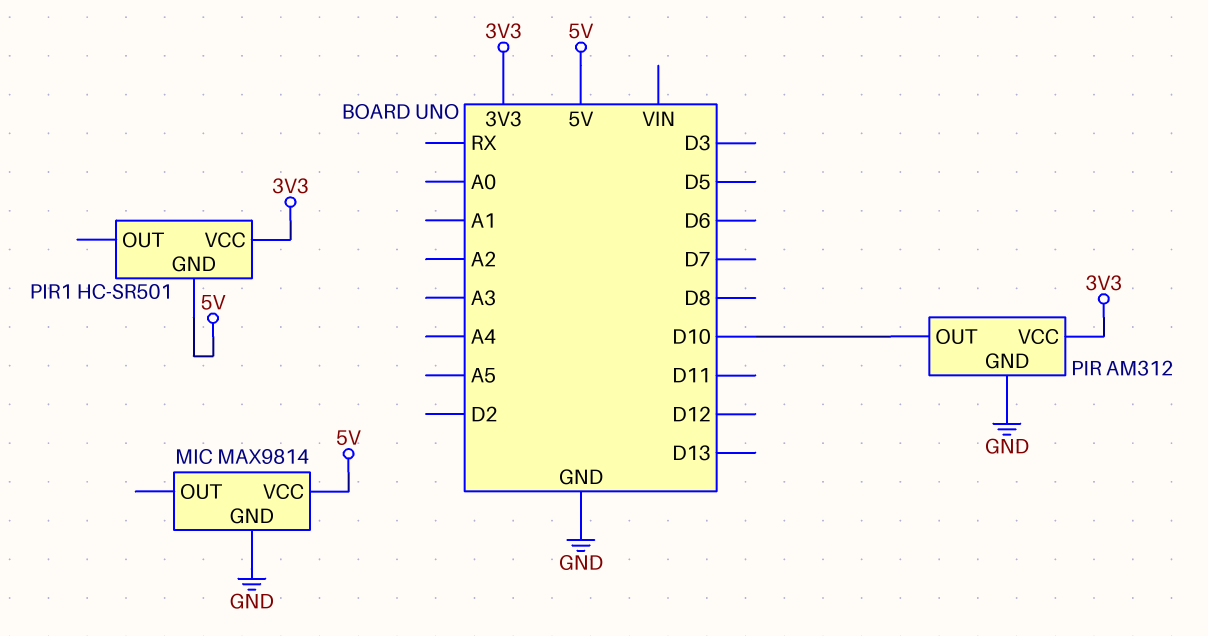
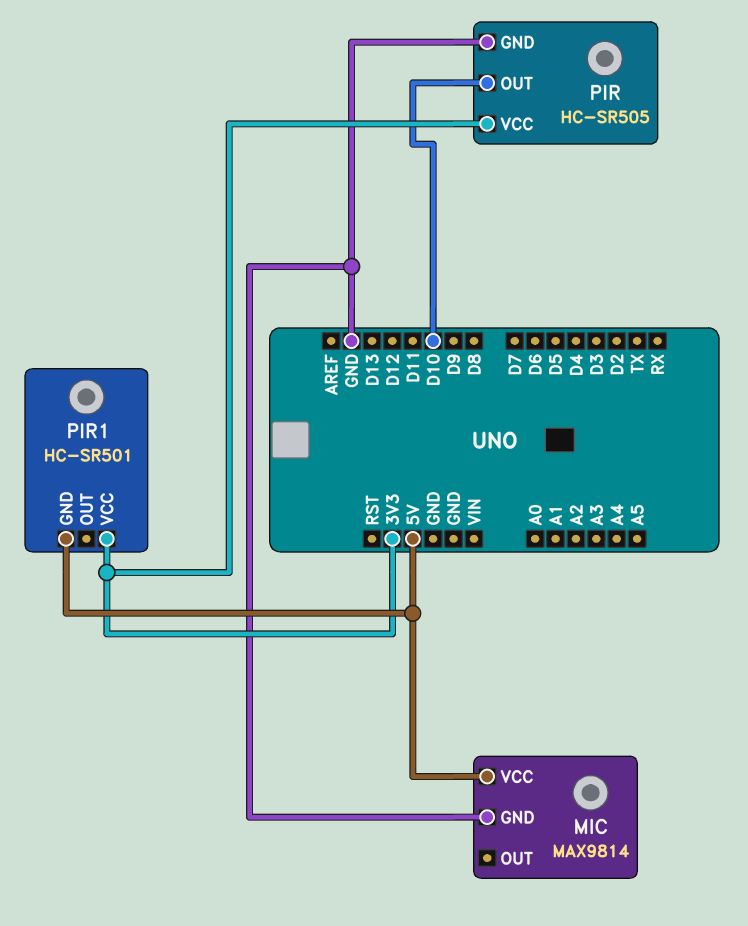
PIR: AM312 -> HC-SR505

